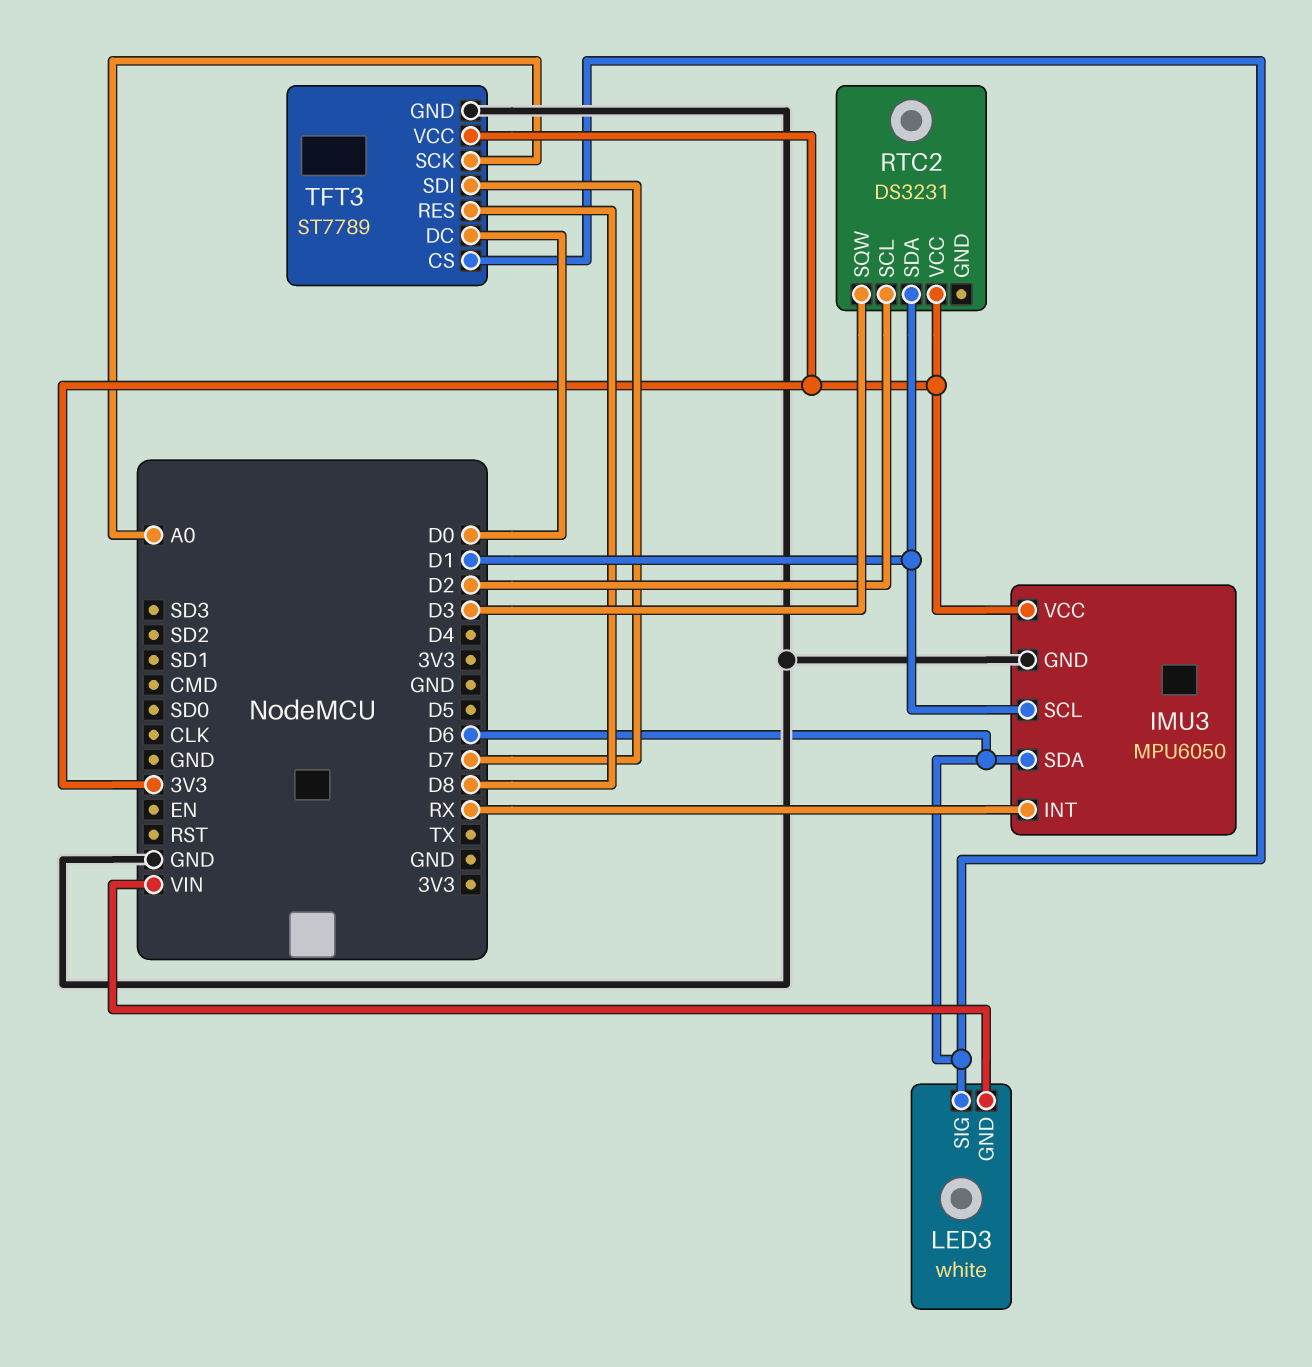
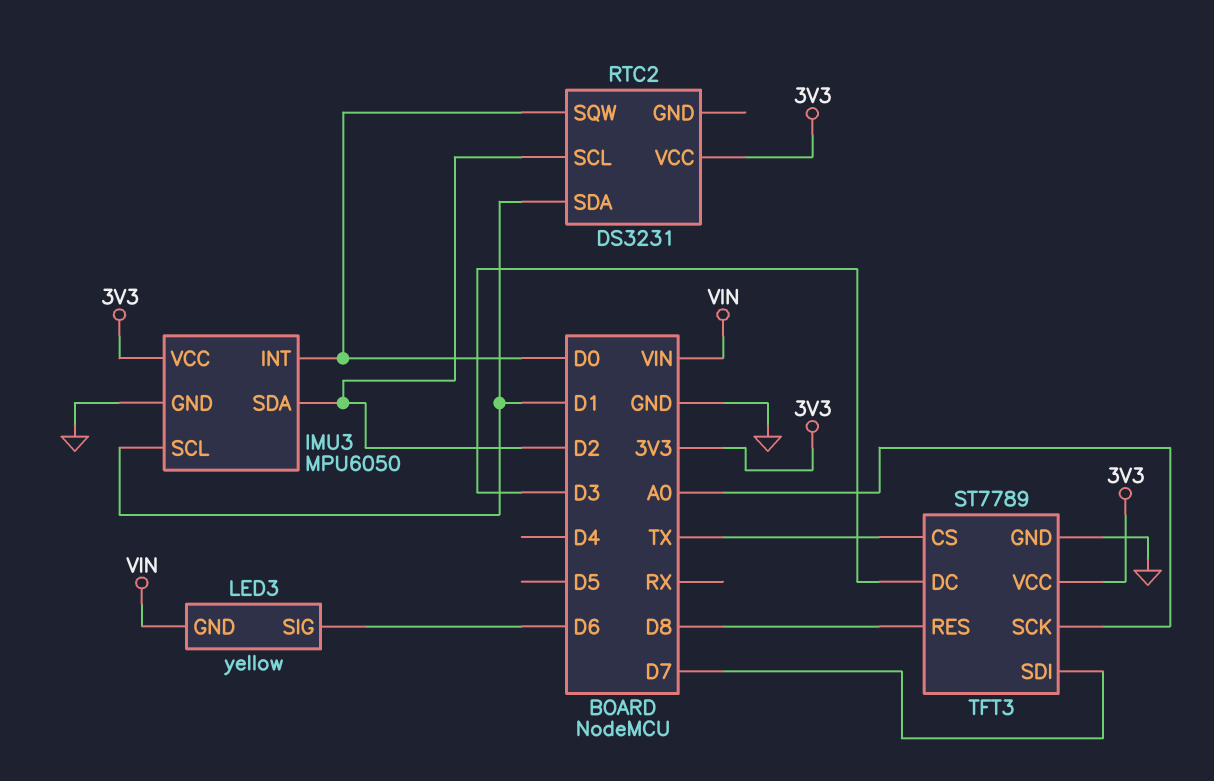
IMU3 pin INT: RX -> D0
IMU3 pin SDA: D6 -> D2
LED3: white -> yellow
RTC2 pin SQW: D3 -> D0
TFT3 pin CS: D6 -> TX
TFT3 pin DC: D0 -> D3

